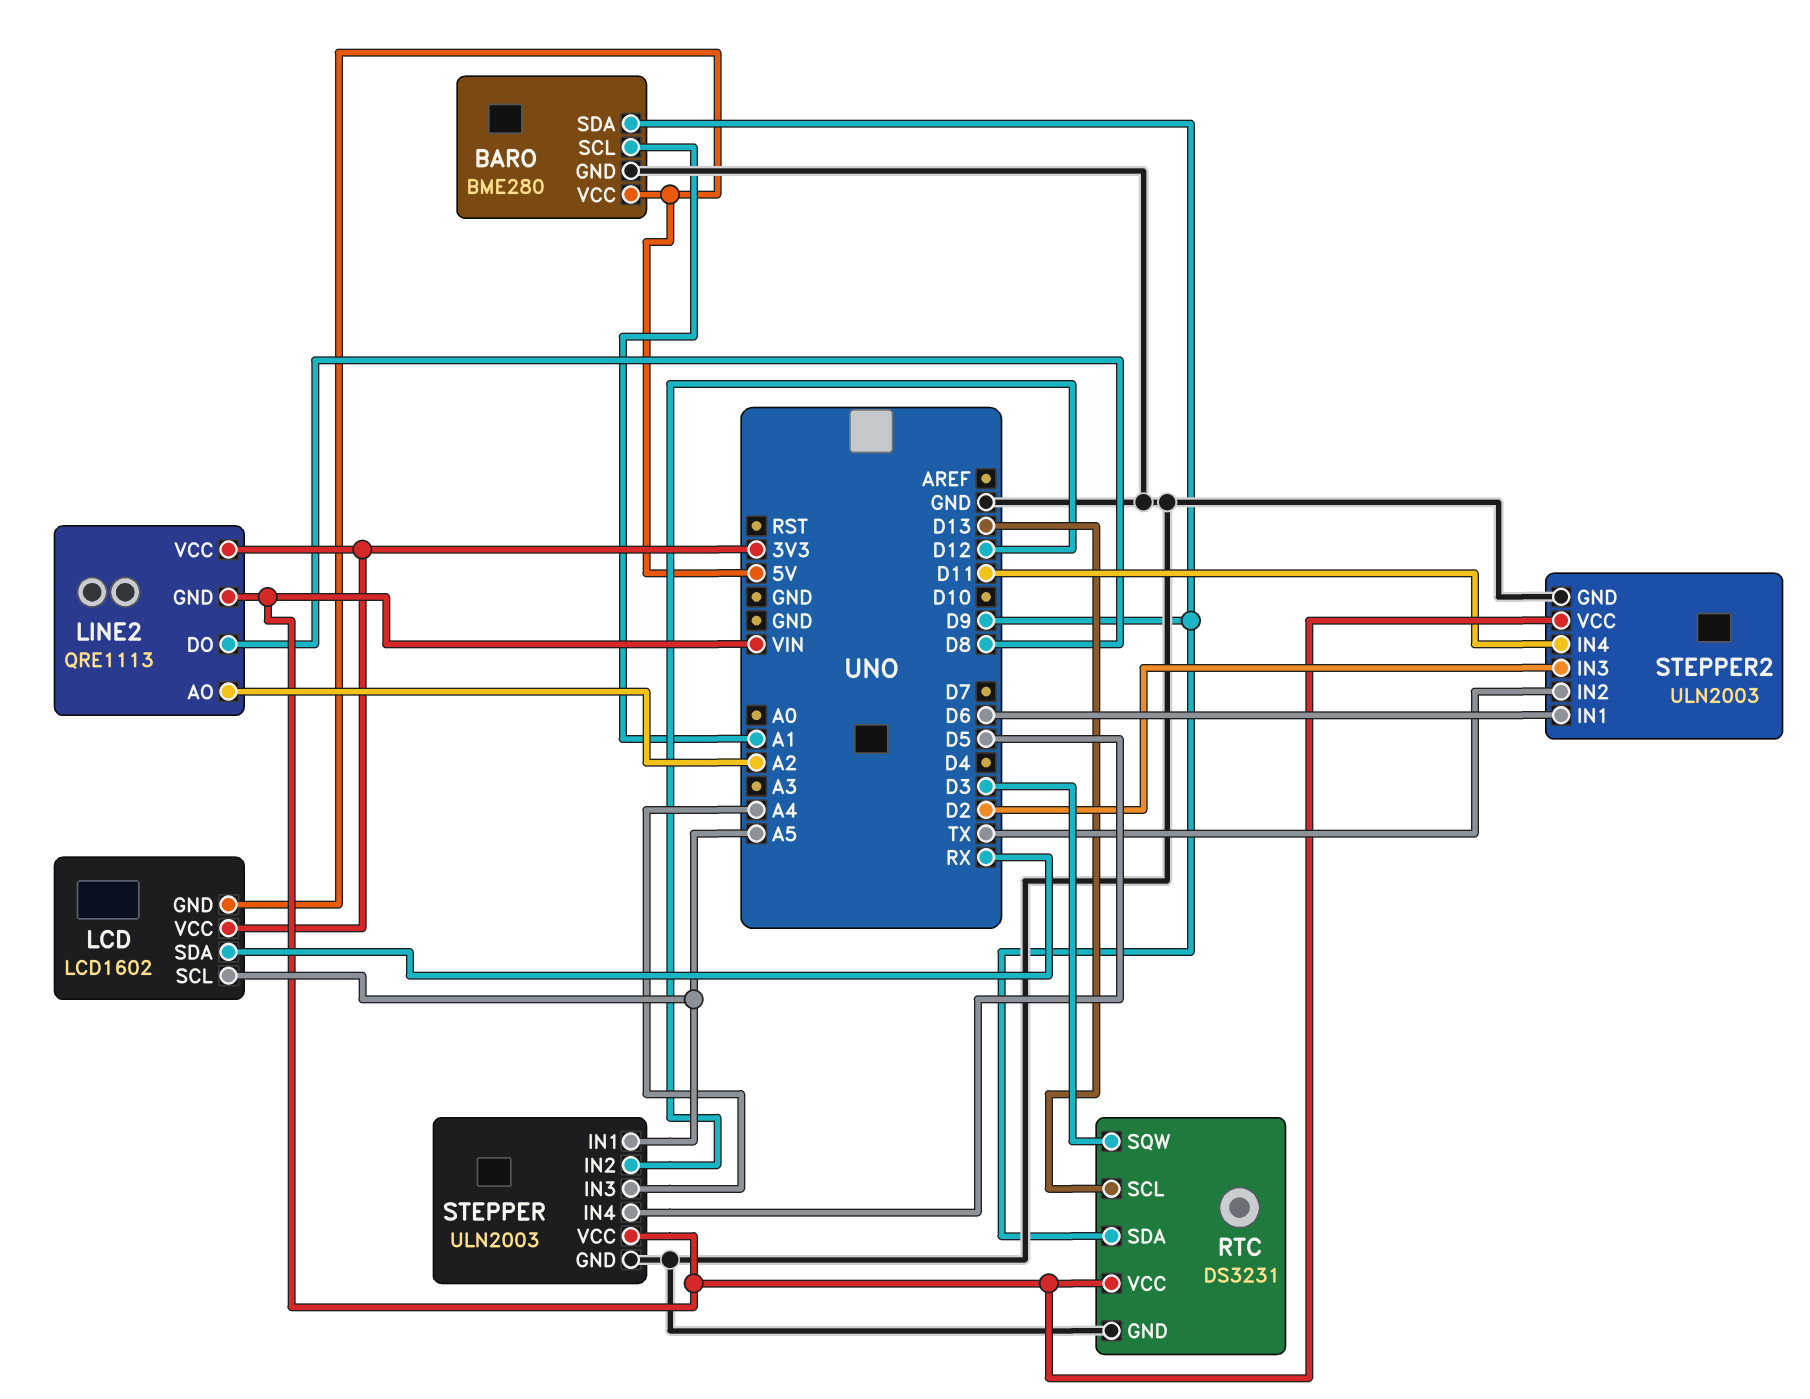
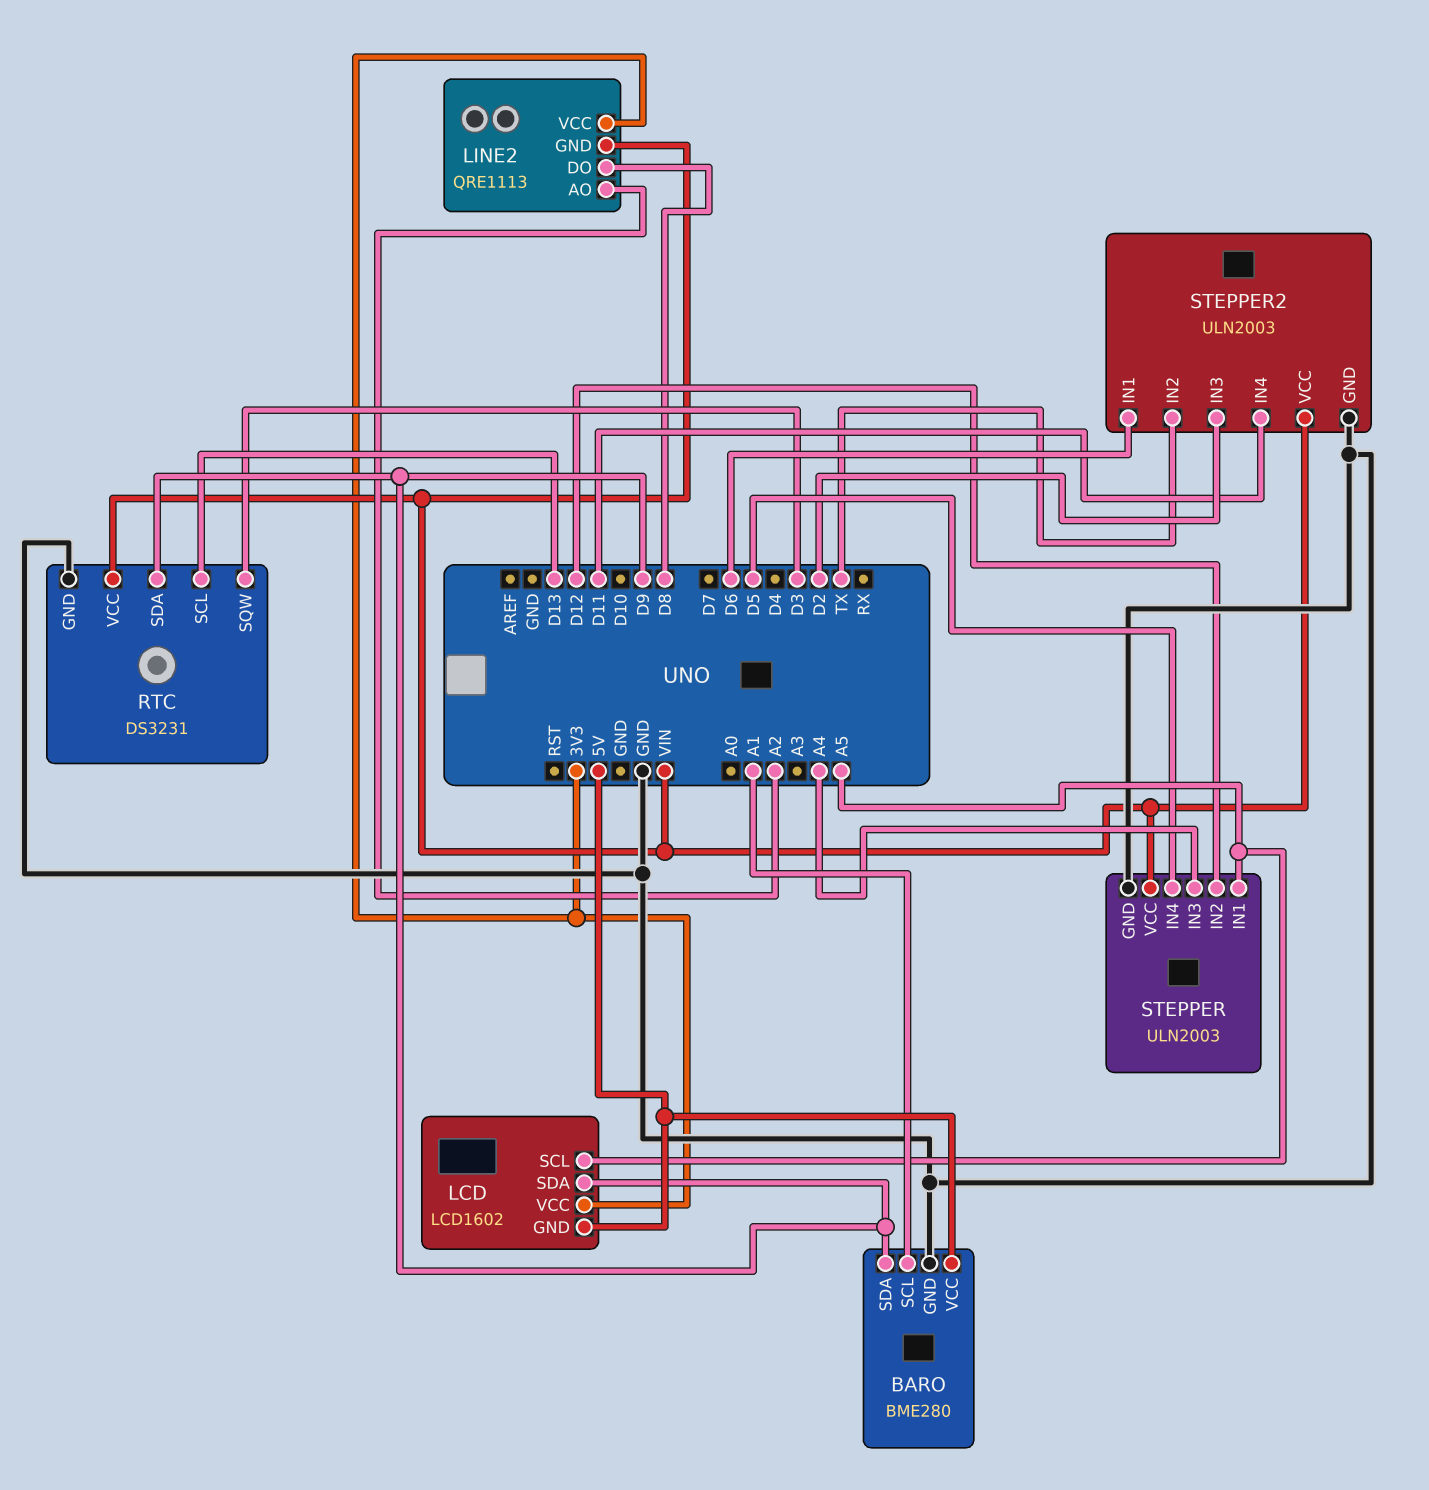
LCD pin SDA: RX -> D9

